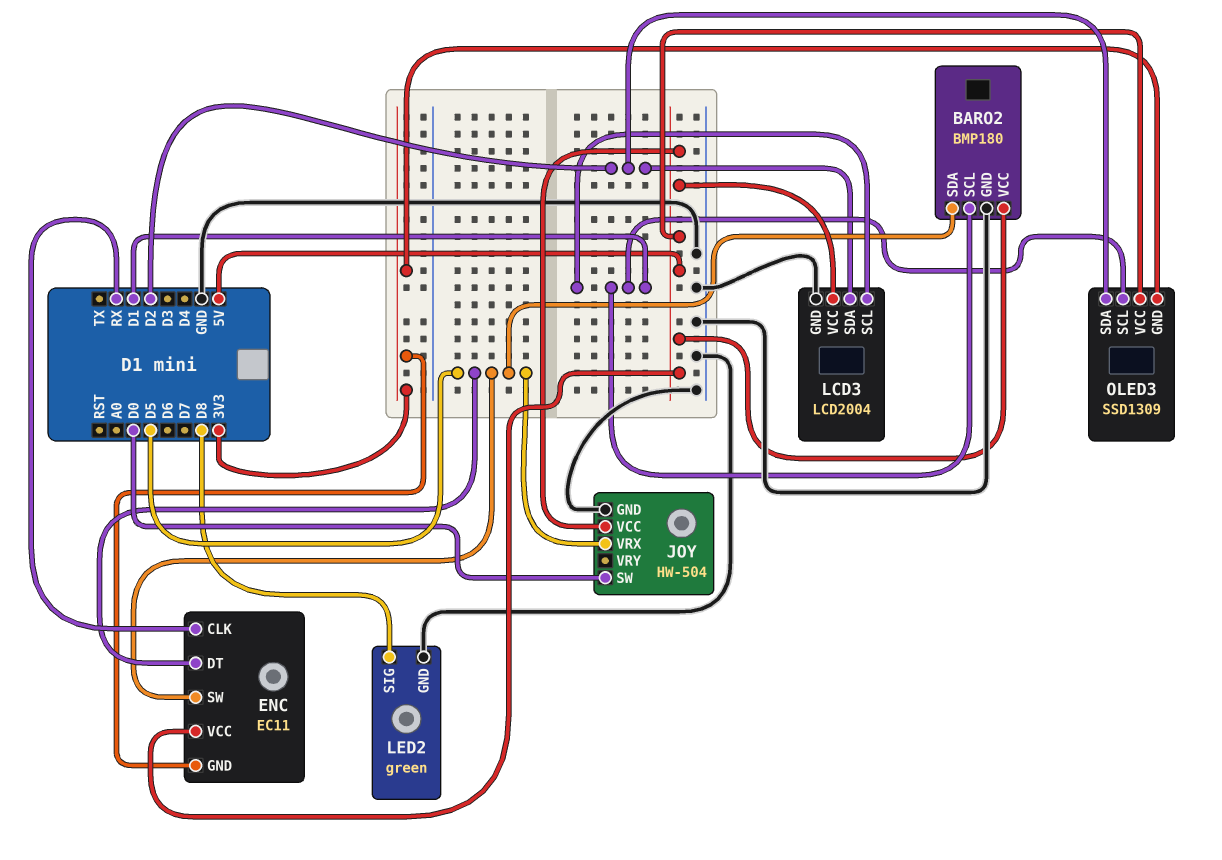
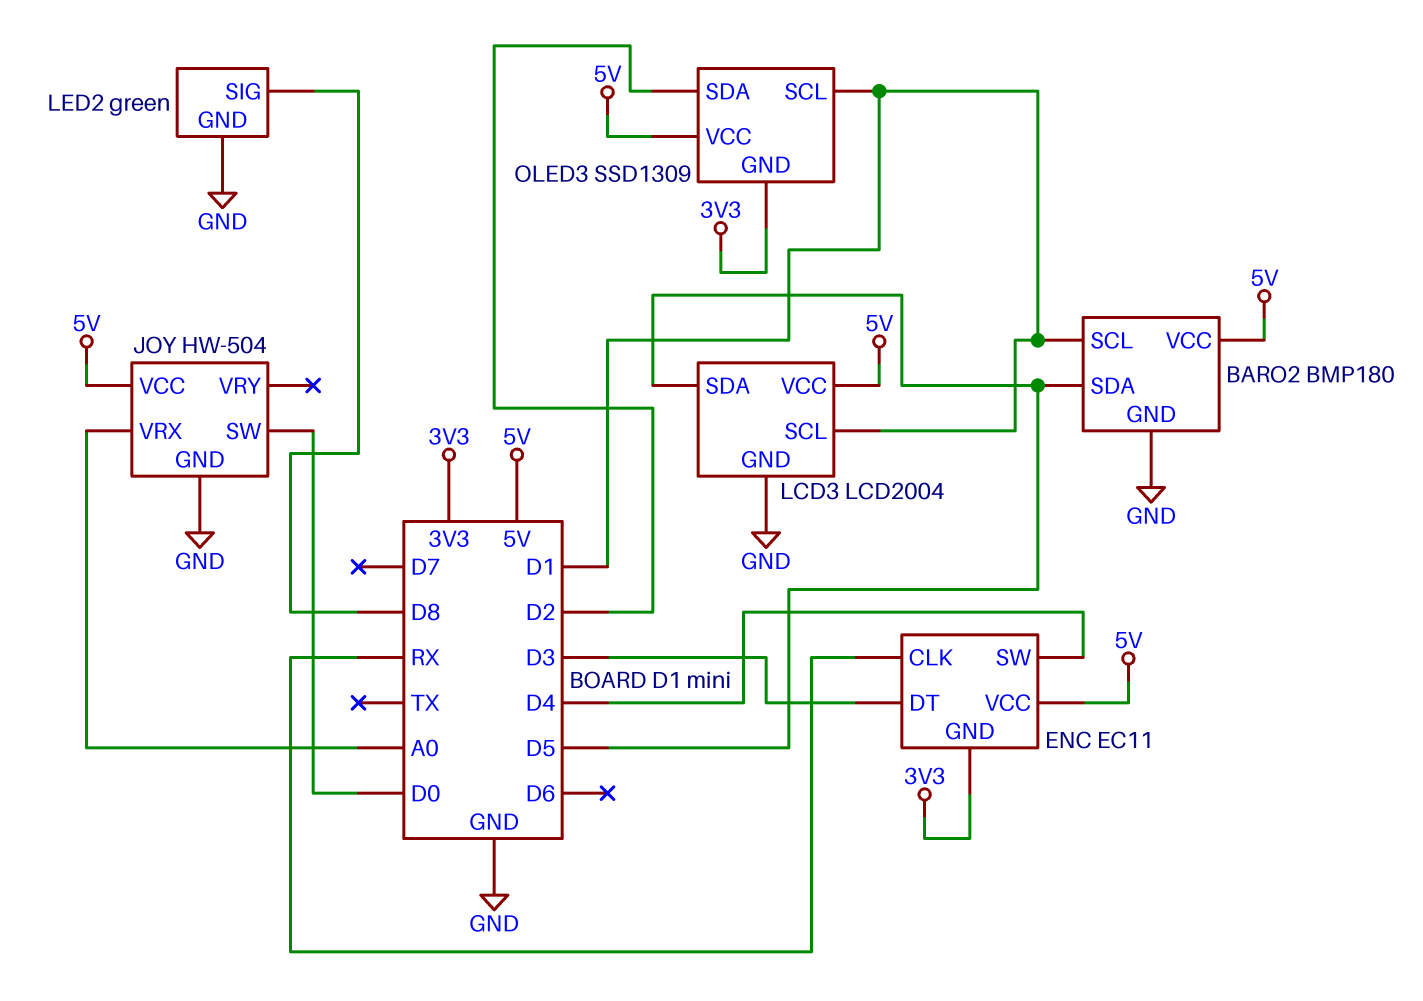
ENC pin DT: D5 -> D3
ENC pin SW: D5 -> D4
JOY pin VRX: D5 -> A0
LCD3 pin SDA: D2 -> D5

